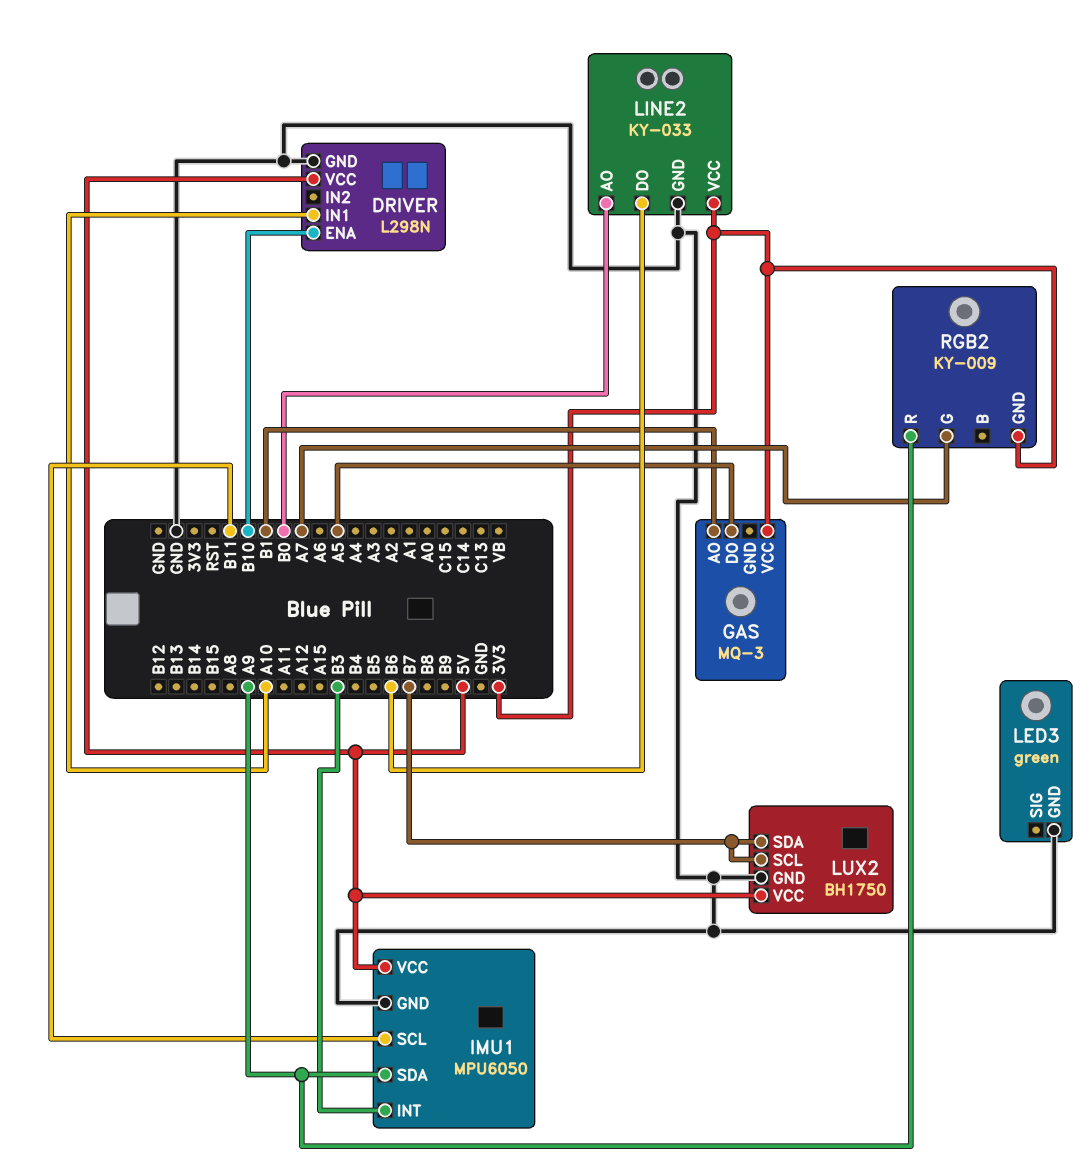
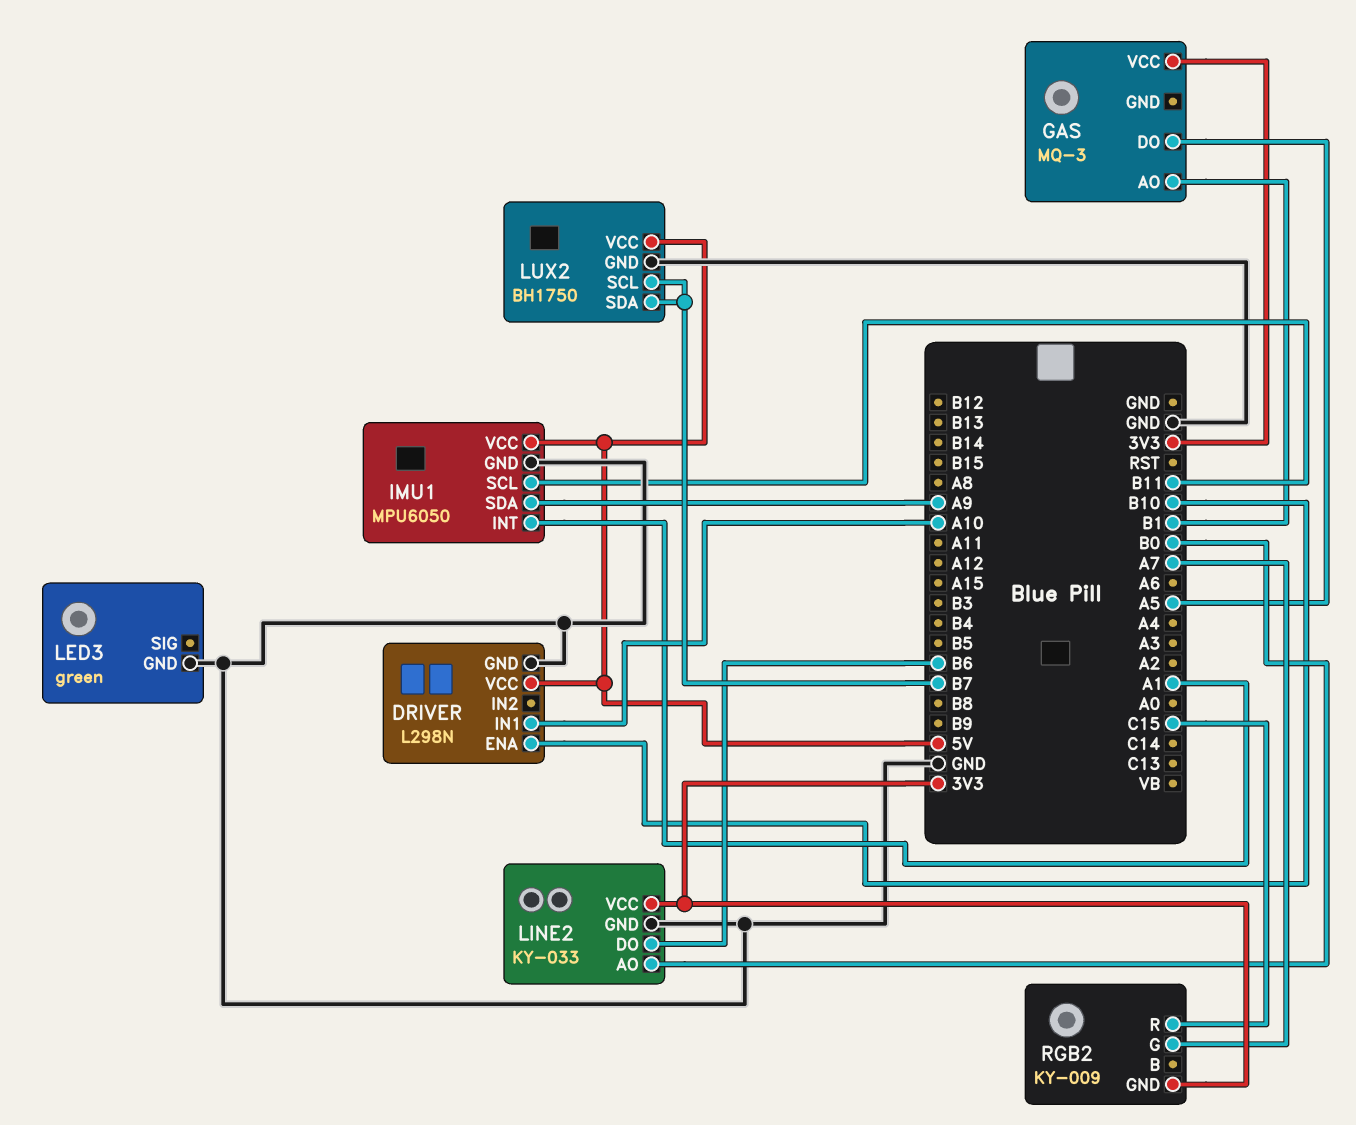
IMU1 pin INT: B3 -> A1
RGB2 pin R: A9 -> C15

